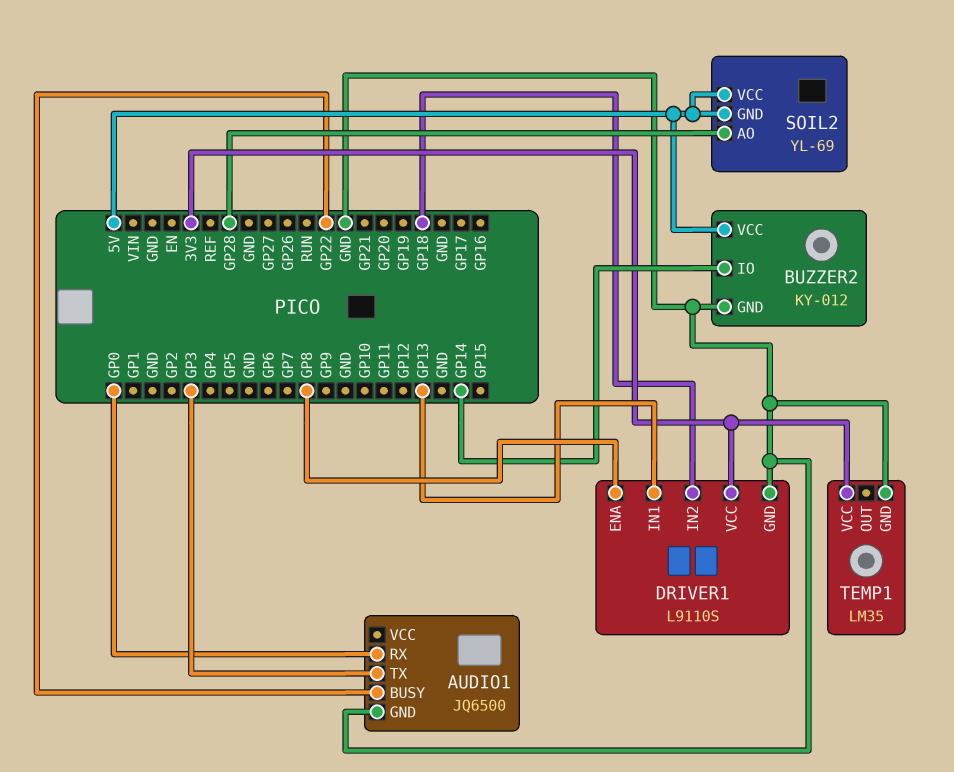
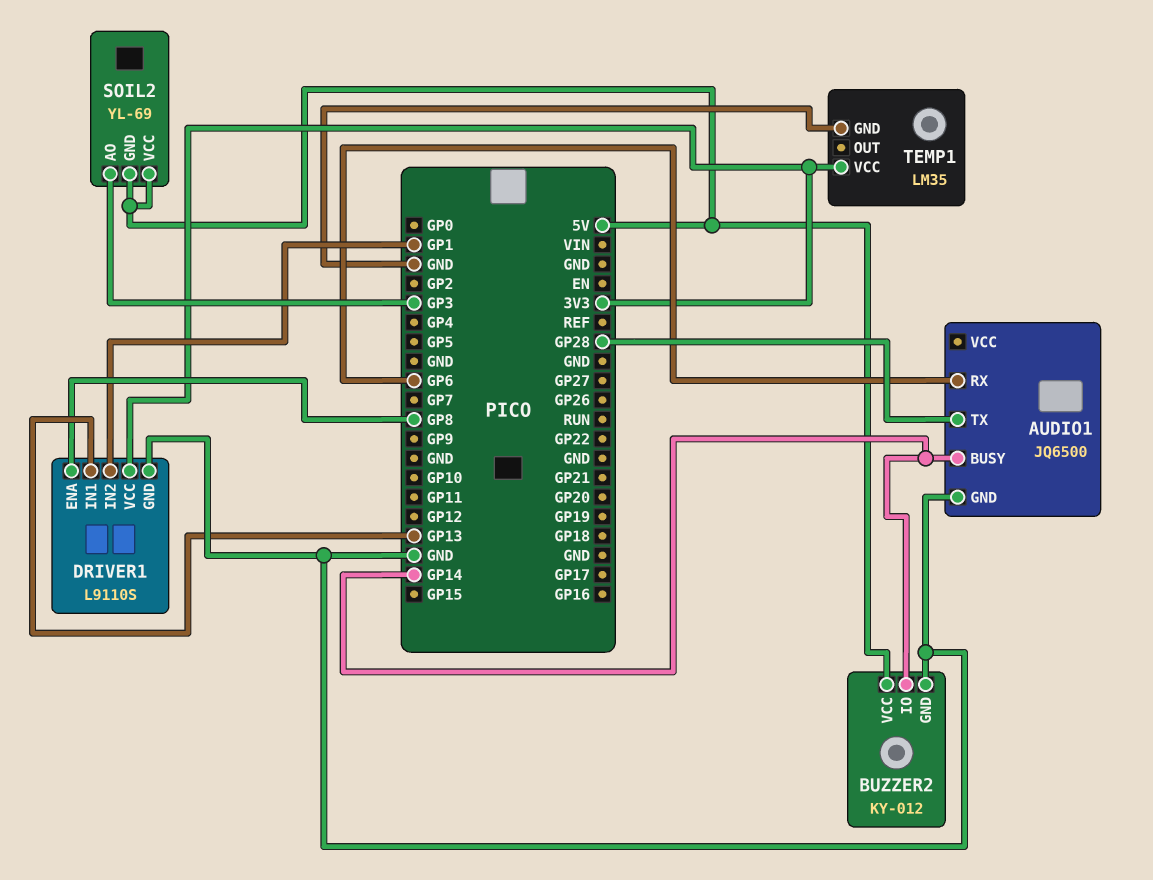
AUDIO1 pin BUSY: GP22 -> GP14
AUDIO1 pin RX: GP0 -> GP6
AUDIO1 pin TX: GP3 -> GP28
DRIVER1 pin IN2: GP18 -> GP1
SOIL2 pin AO: GP28 -> GP3

